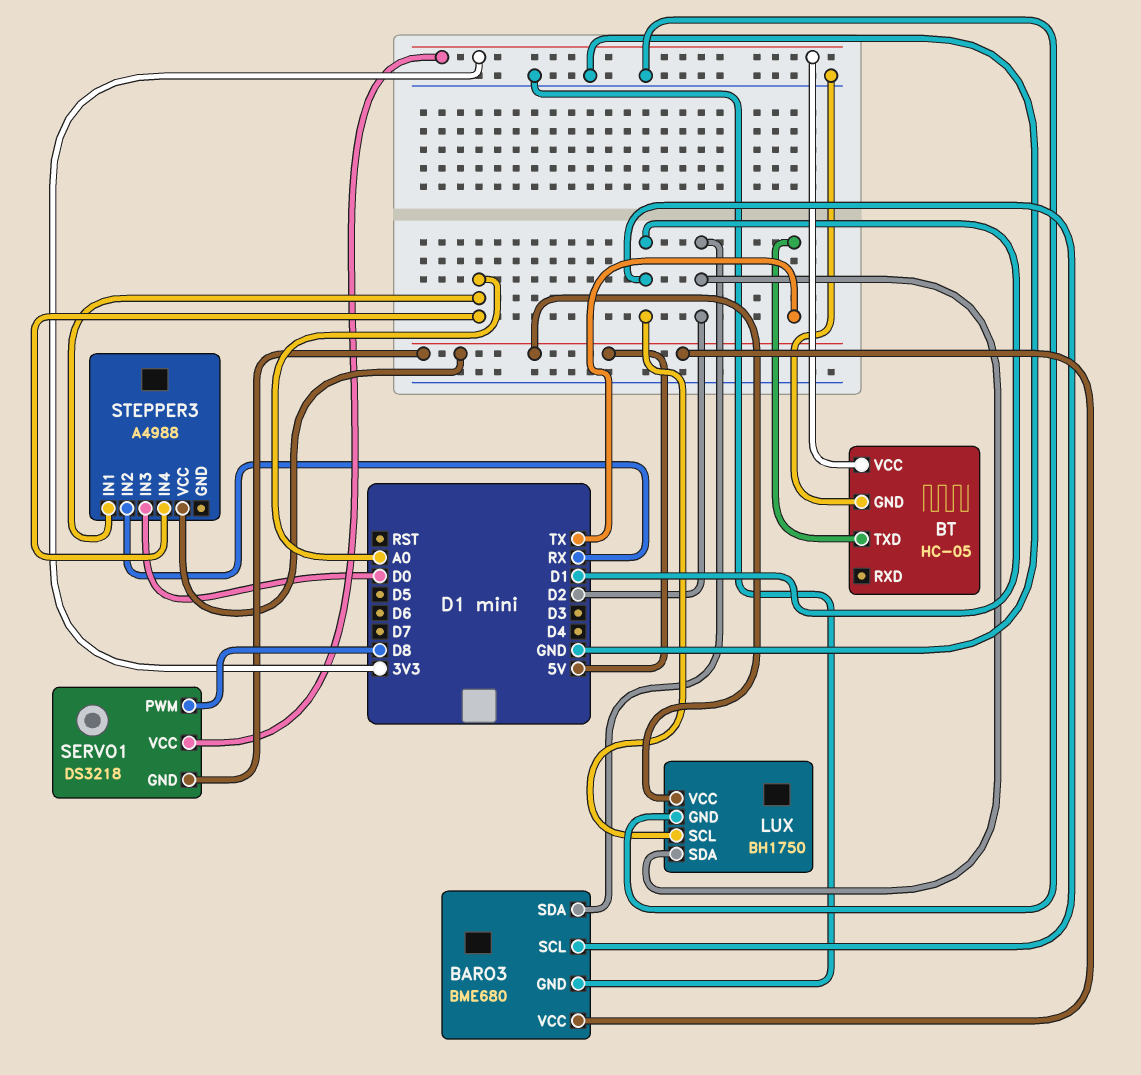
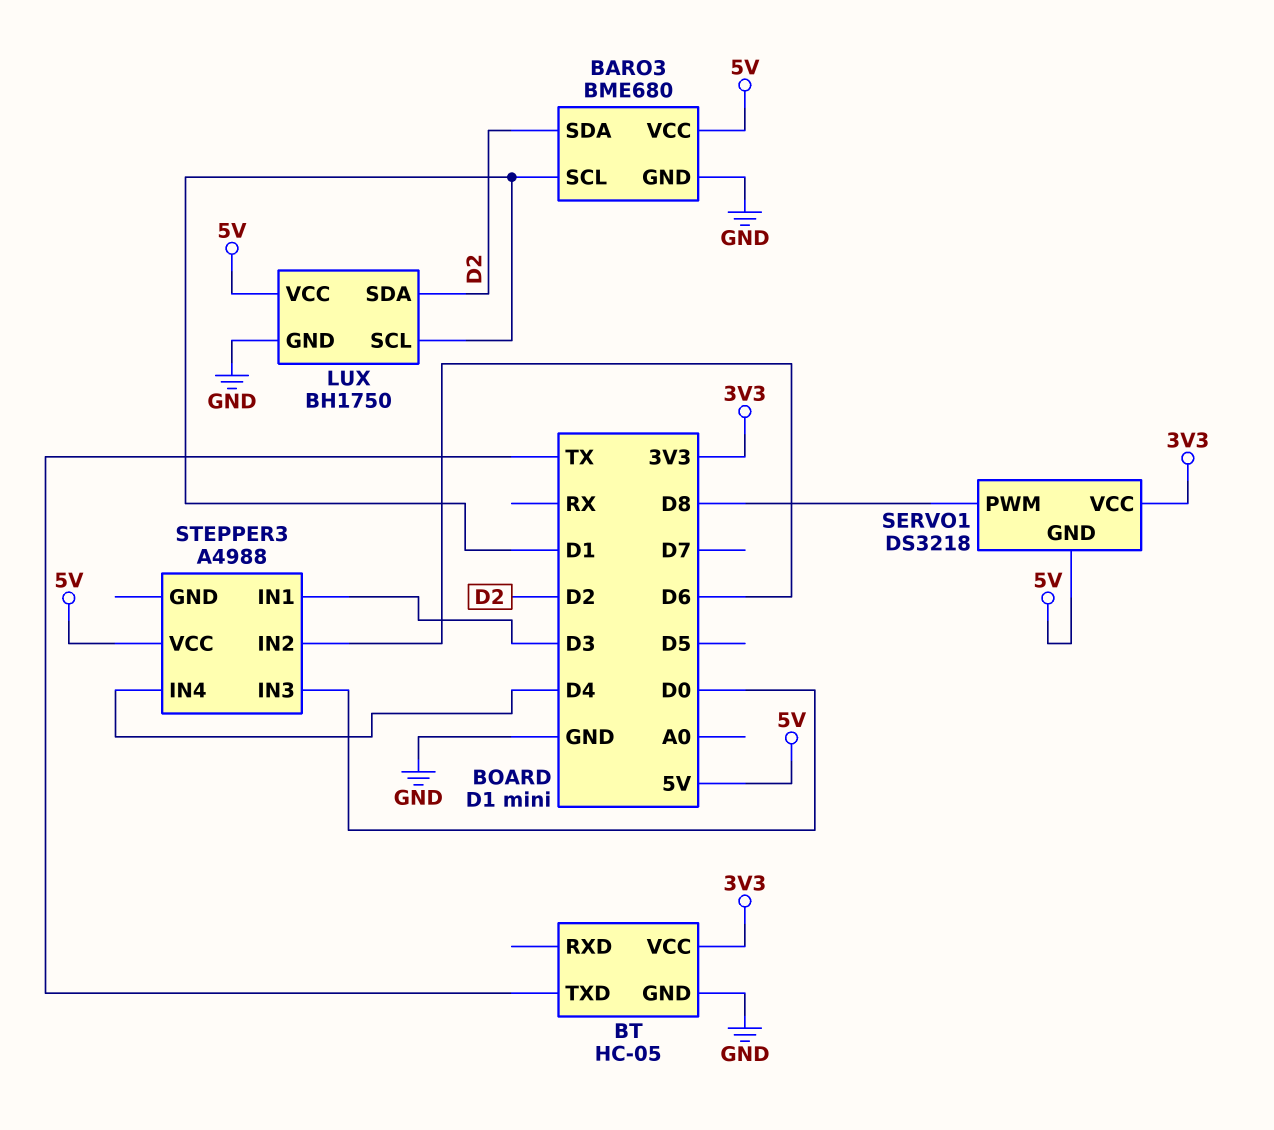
STEPPER3 pin IN1: A0 -> D3
STEPPER3 pin IN2: RX -> D6
STEPPER3 pin IN4: A0 -> D4

